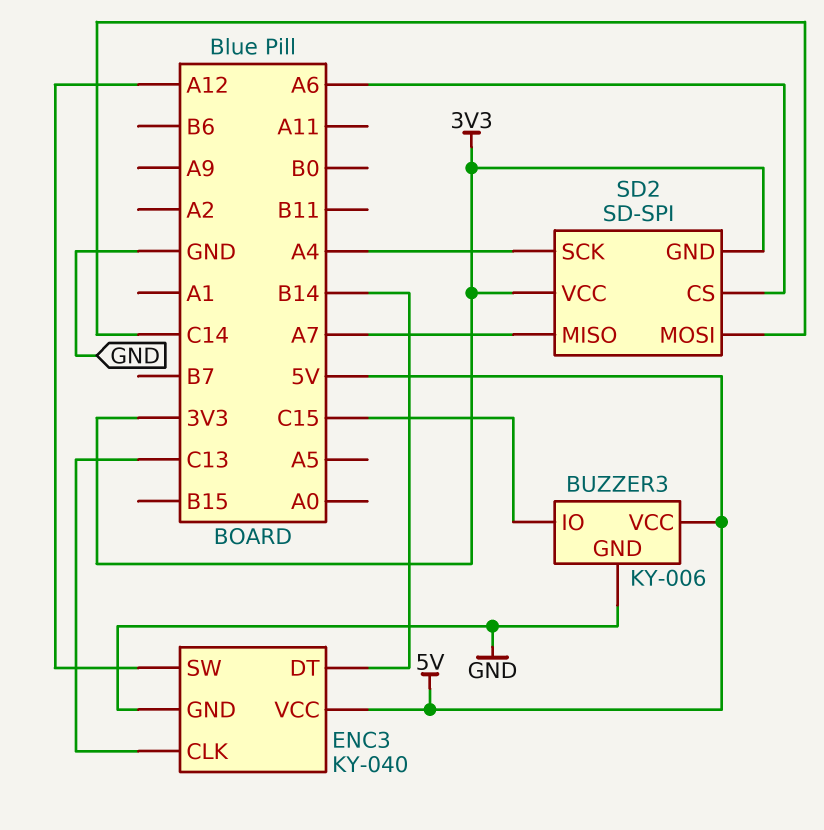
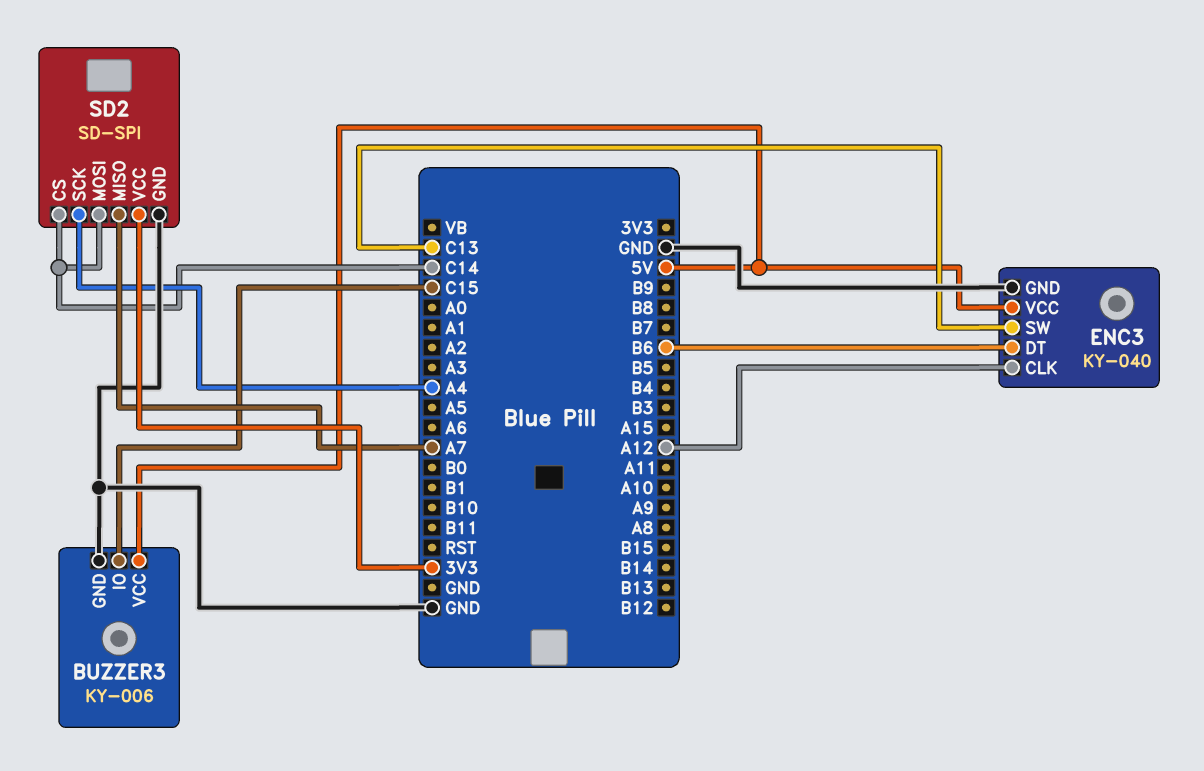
ENC3 pin CLK: C13 -> A12
ENC3 pin DT: B14 -> B6
ENC3 pin SW: A12 -> C13
SD2 pin CS: A6 -> C14
SD2 pin GND: 3V3 -> GND

